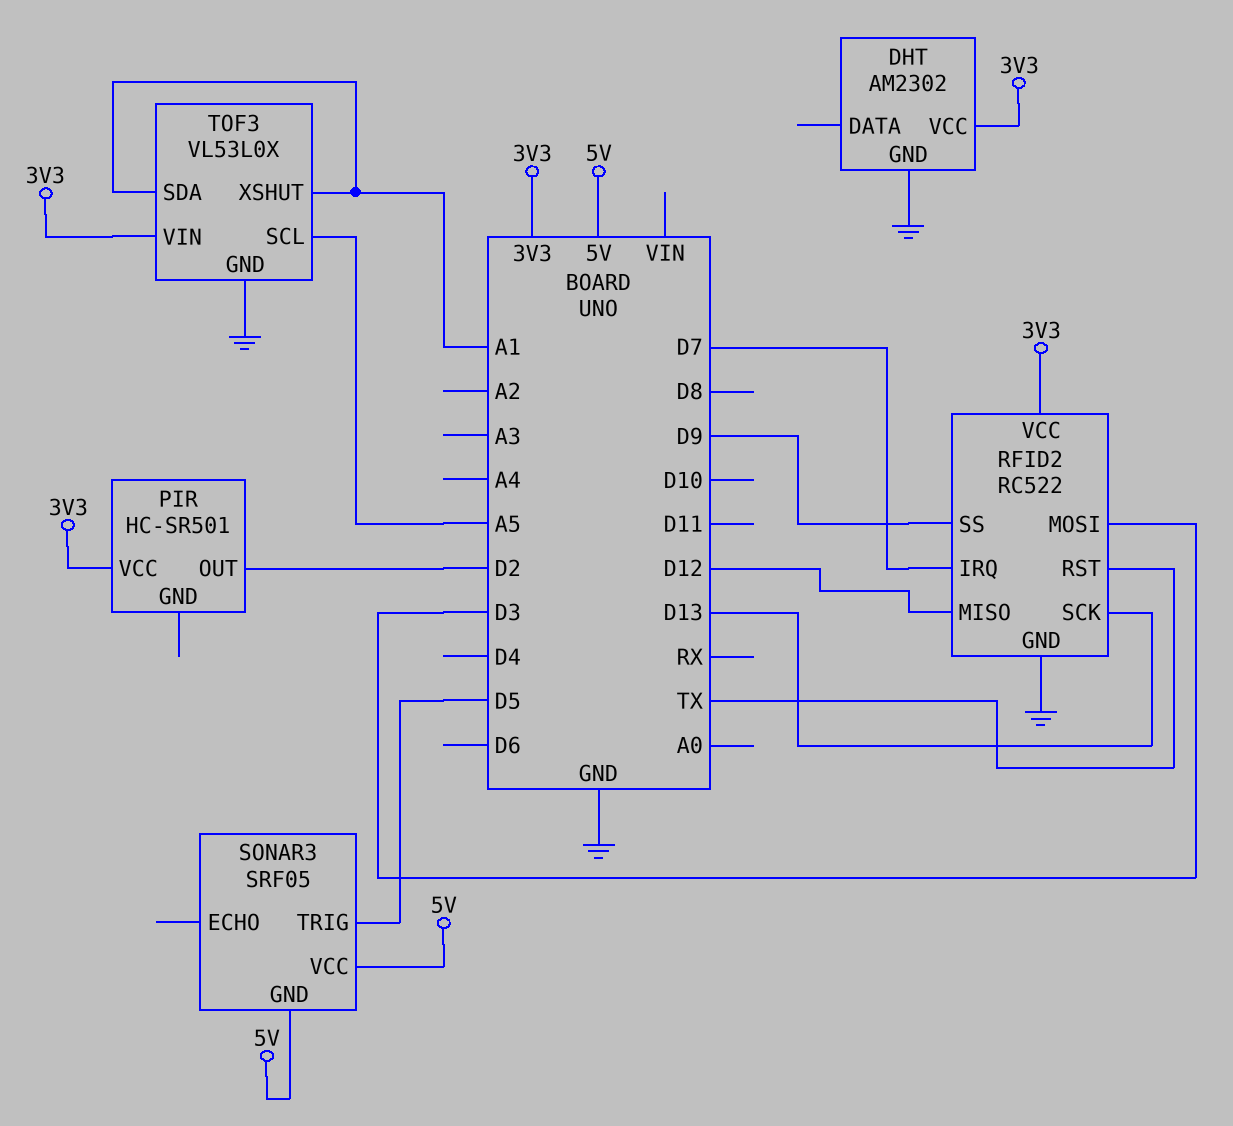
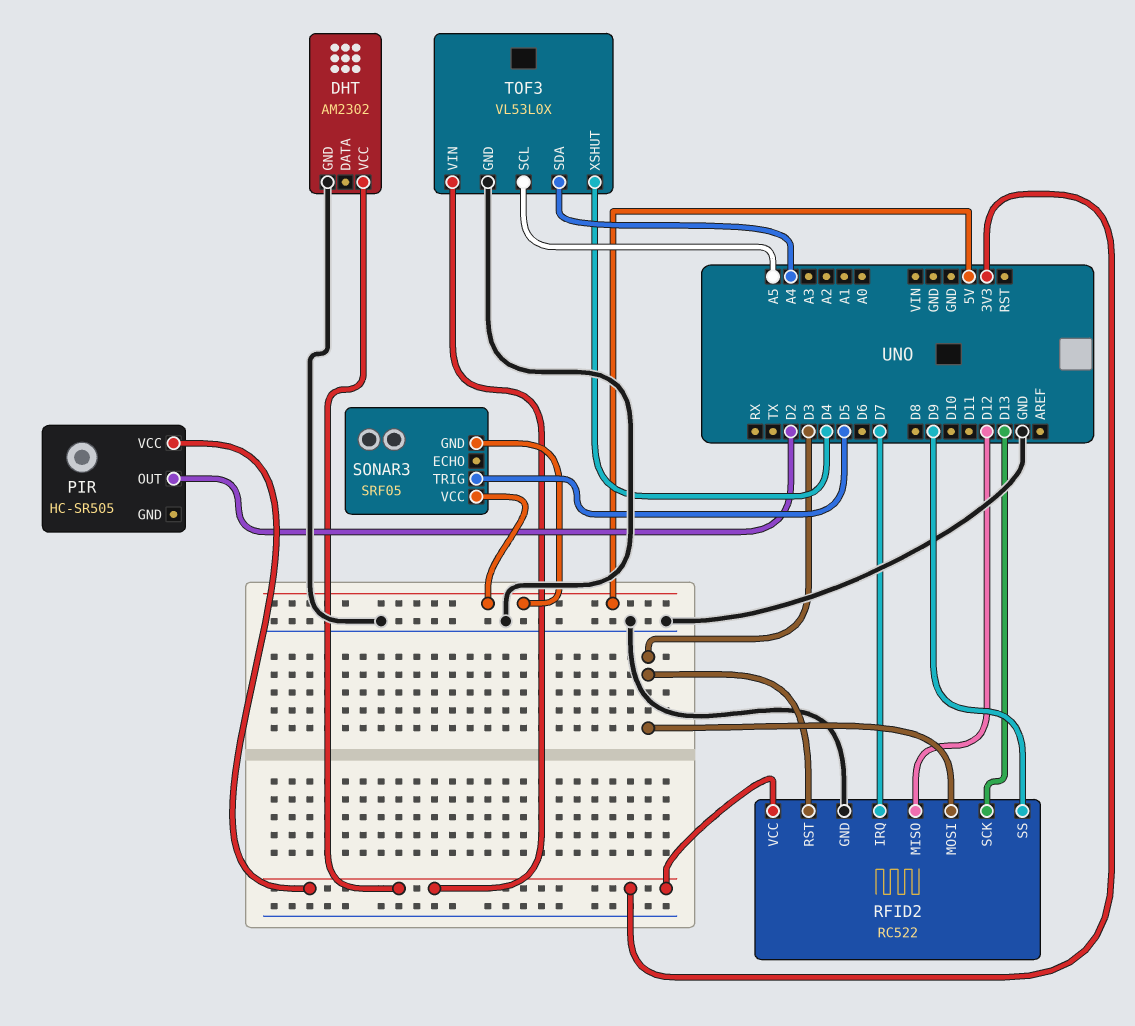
PIR: HC-SR501 -> HC-SR505
RFID2 pin RST: TX -> D3
TOF3 pin SDA: A1 -> A4
TOF3 pin XSHUT: A1 -> D4

